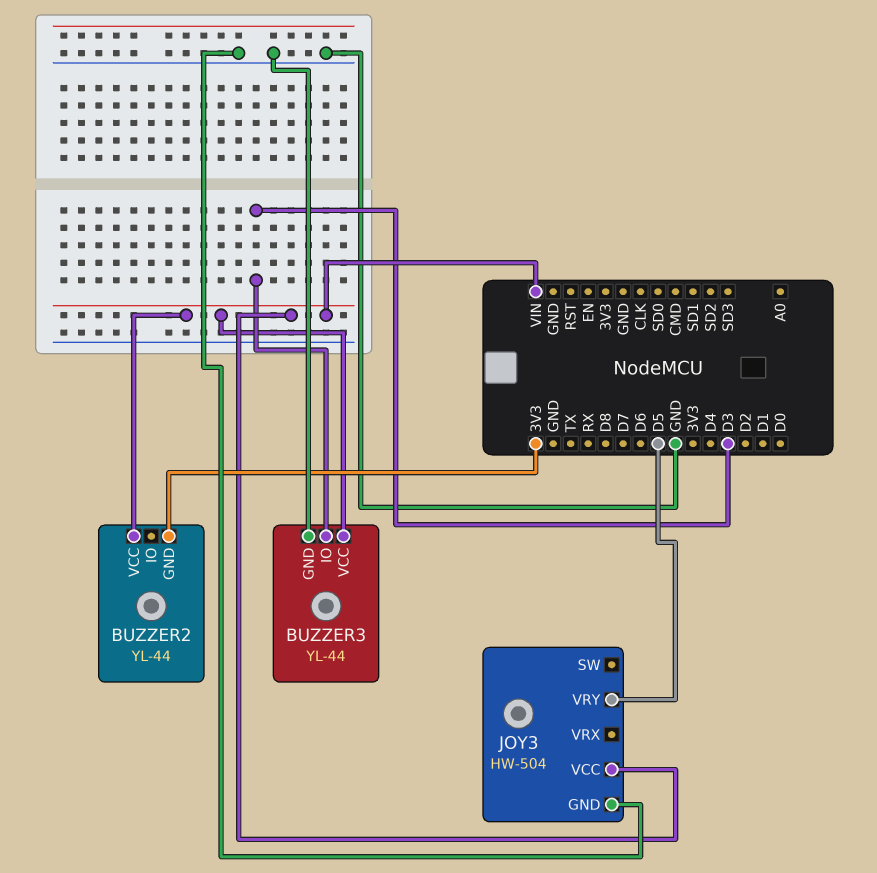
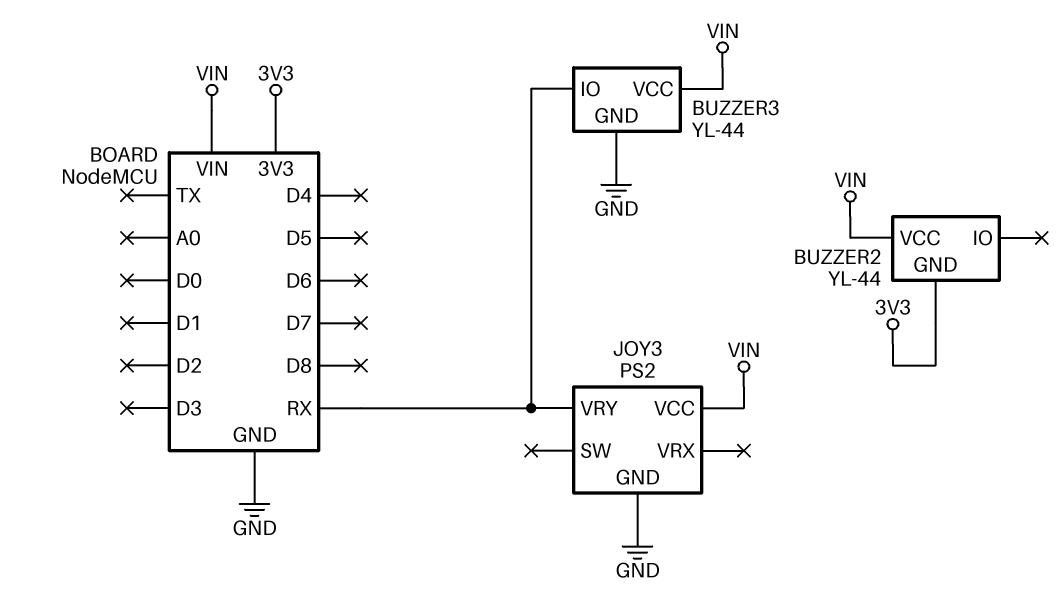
BUZZER3 pin IO: D3 -> RX
JOY3: HW-504 -> PS2
JOY3 pin VRY: D5 -> RX

